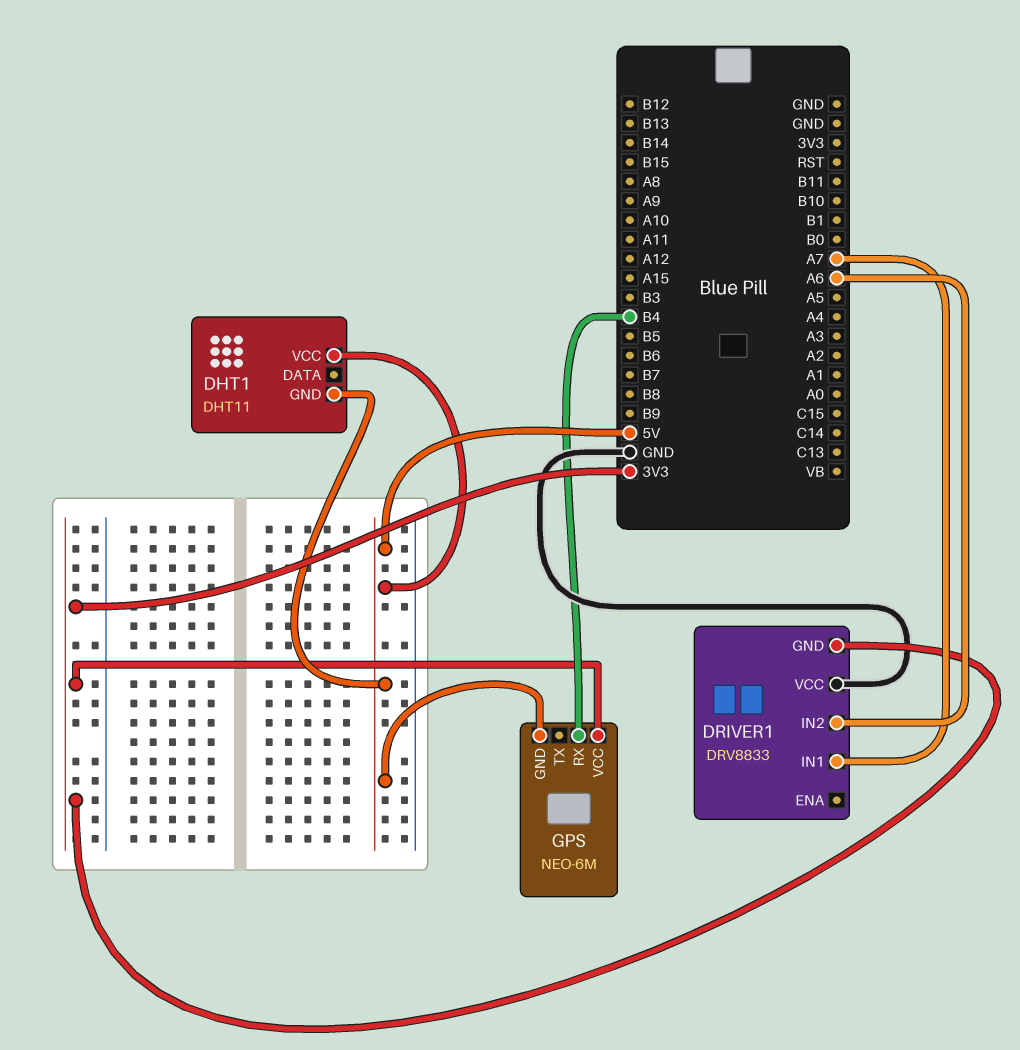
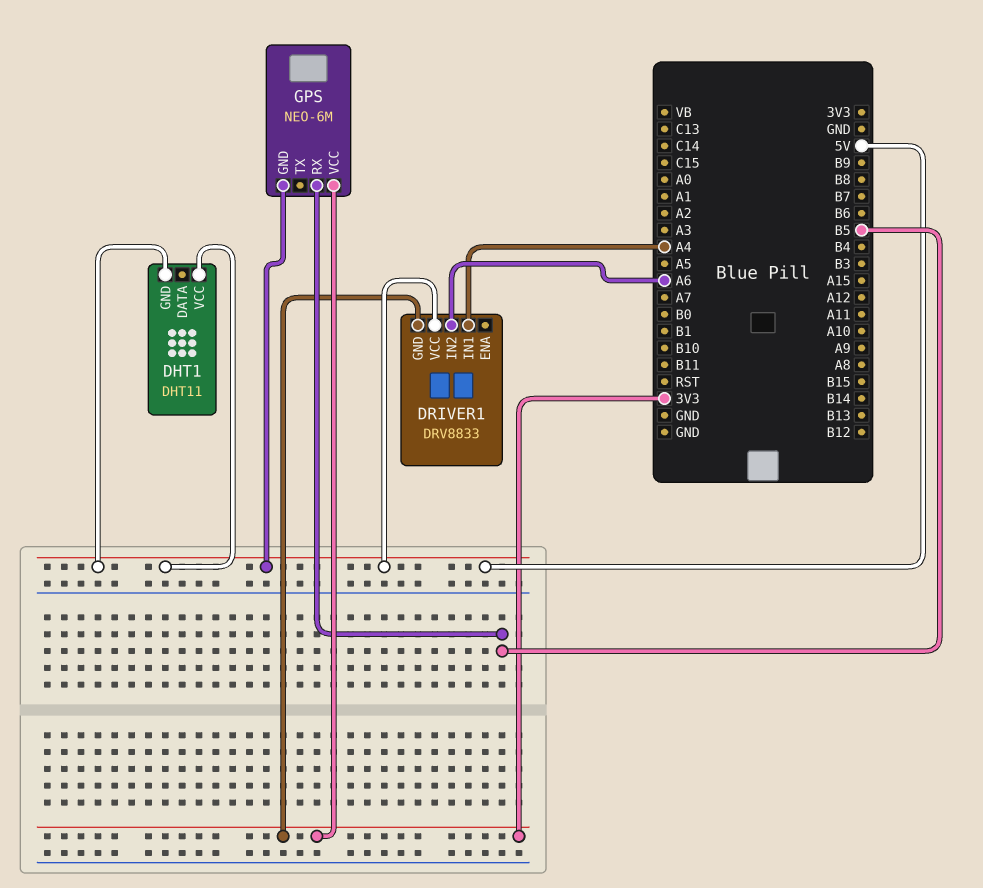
DRIVER1 pin IN1: A7 -> A4
DRIVER1 pin VCC: GND -> 5V
GPS pin RX: B4 -> B5

